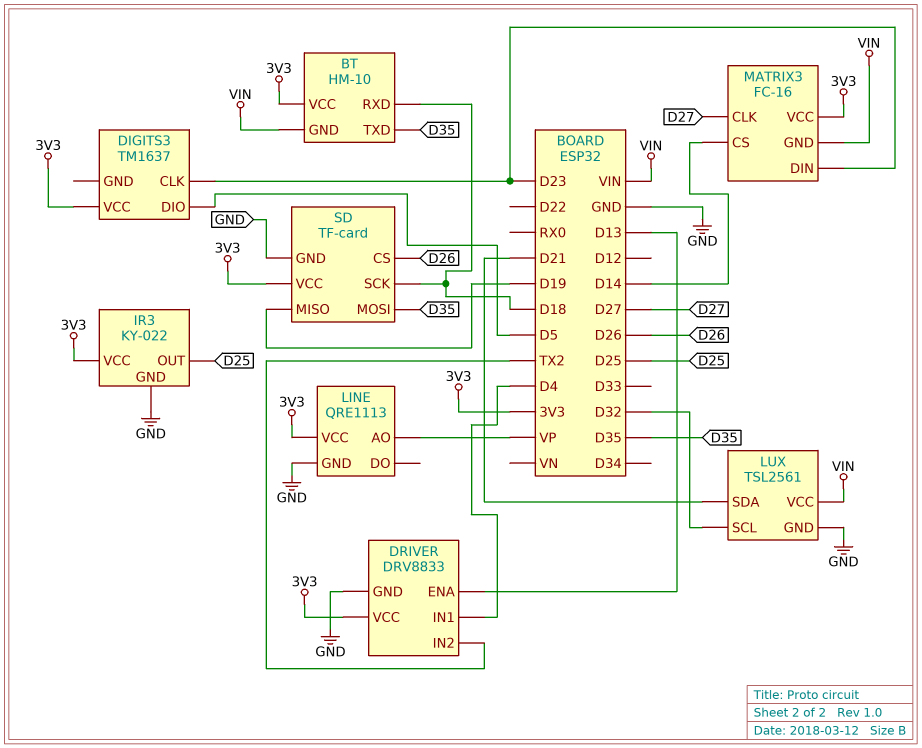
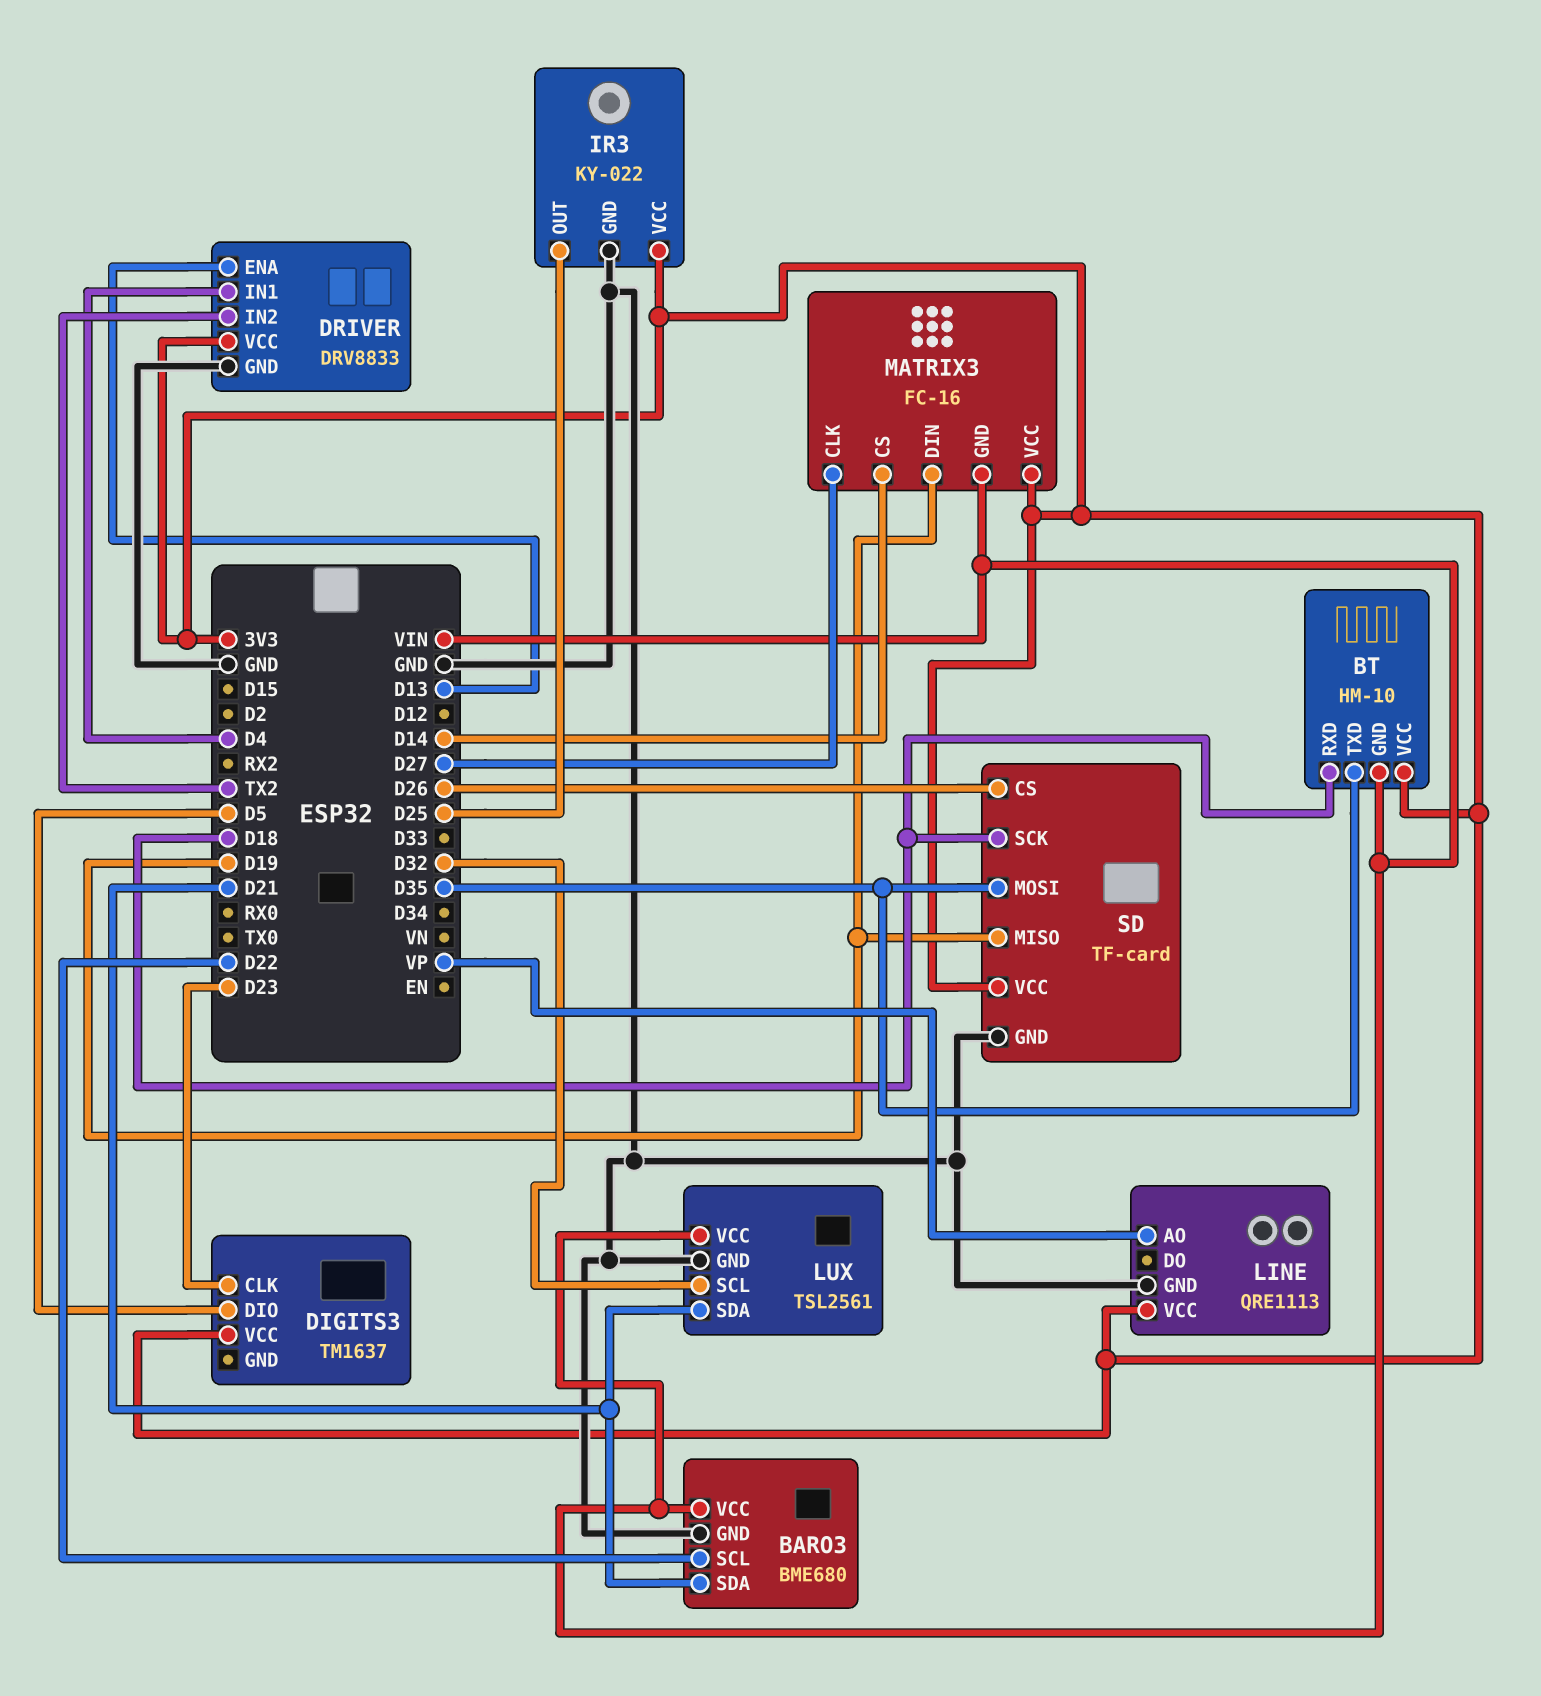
BARO3: none -> BME680
BARO3 pin GND: none -> GND
BARO3 pin SCL: none -> D22
BARO3 pin SDA: none -> D21
BARO3 pin VCC: none -> VIN
MATRIX3 pin DIN: D23 -> D19

